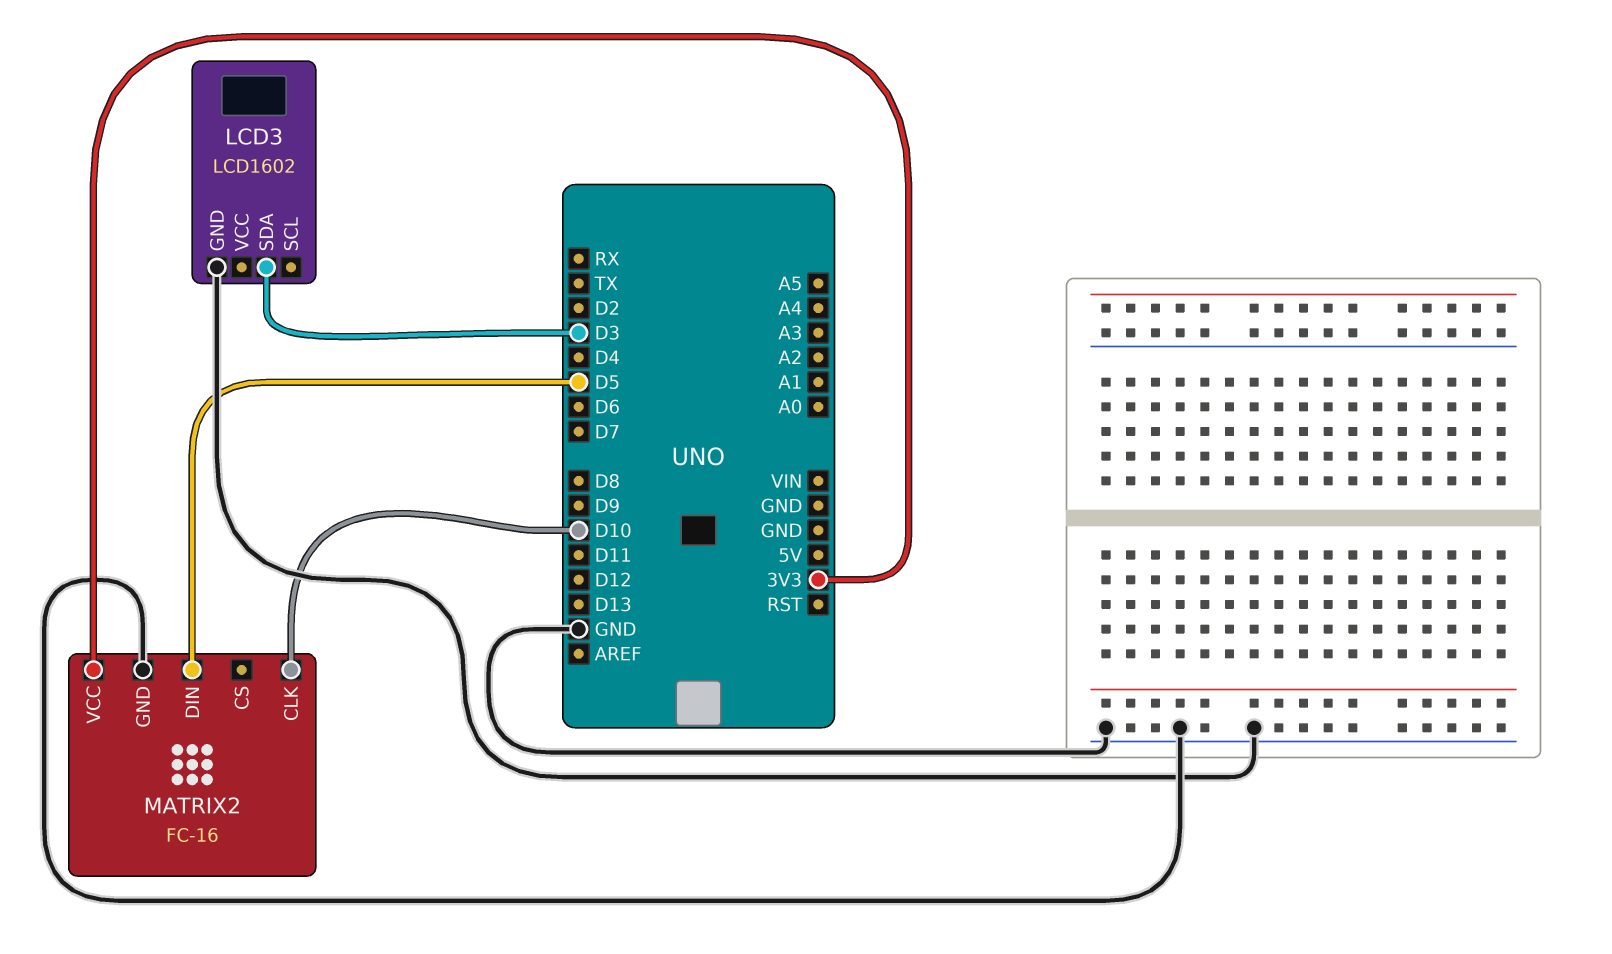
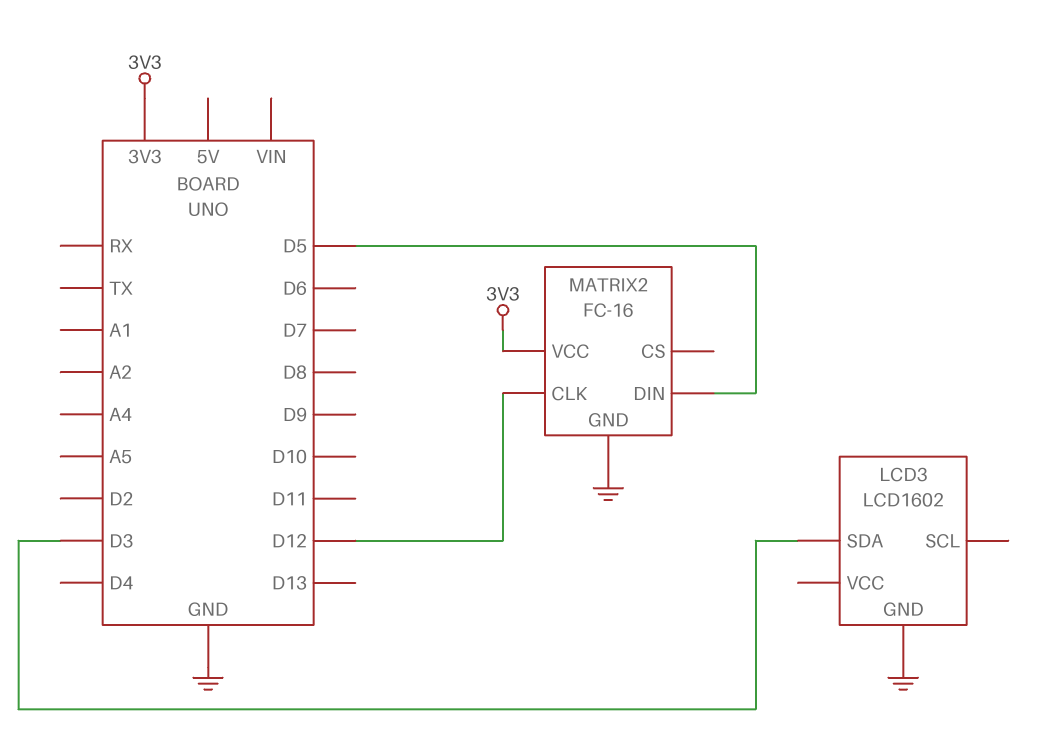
MATRIX2 pin CLK: D10 -> D12

